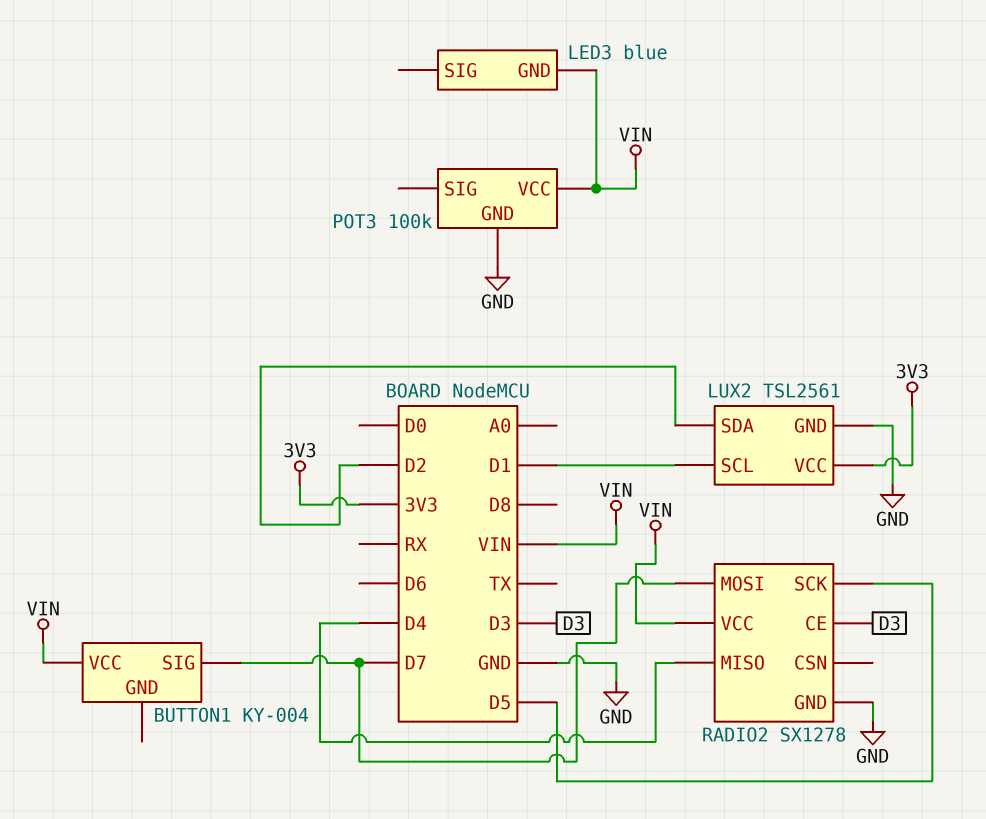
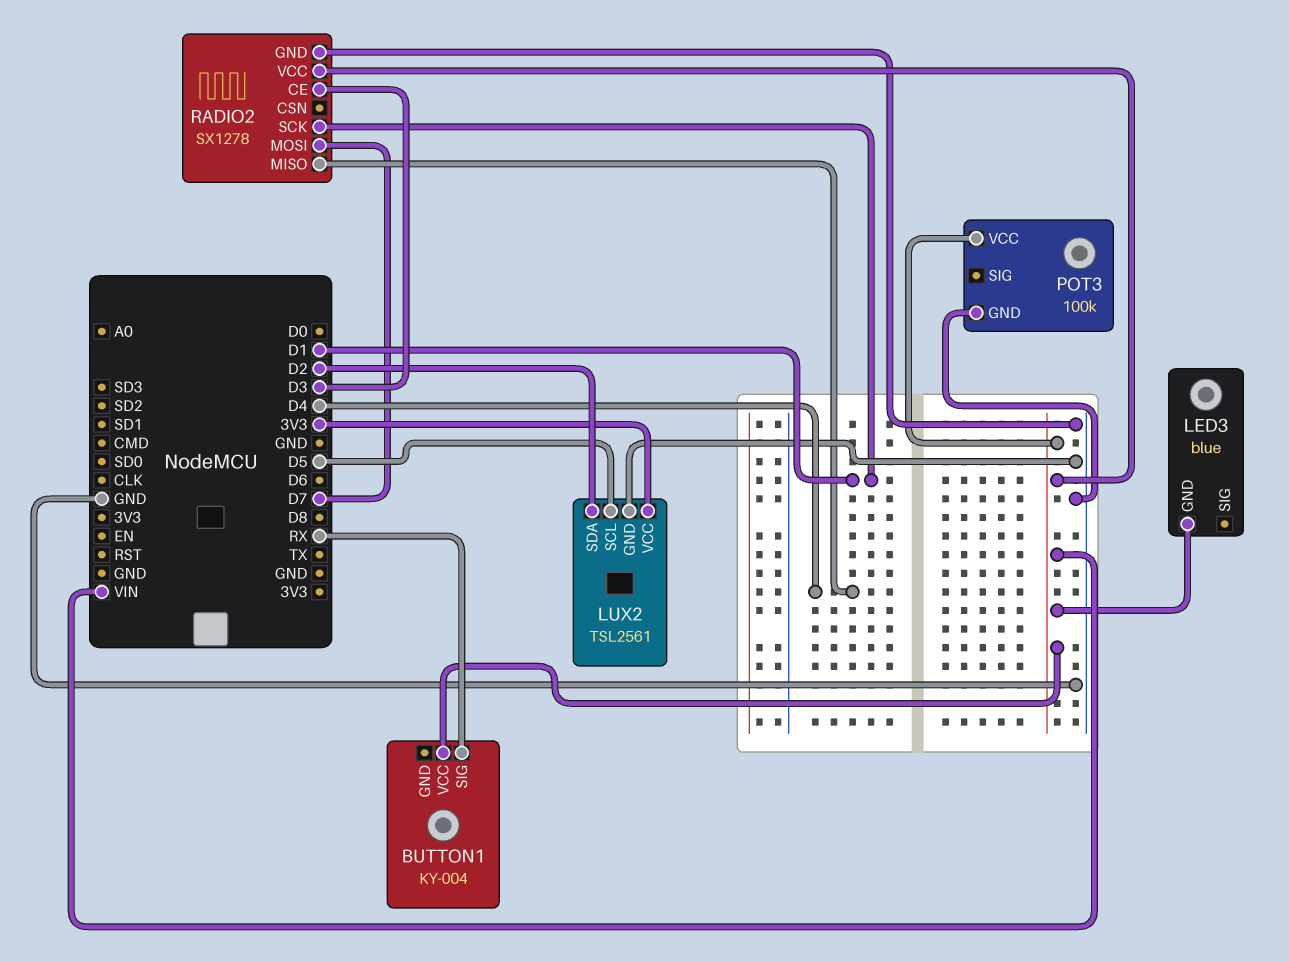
BUTTON1 pin SIG: D7 -> RX
LUX2 pin SCL: D1 -> D5
RADIO2 pin SCK: D5 -> D1

